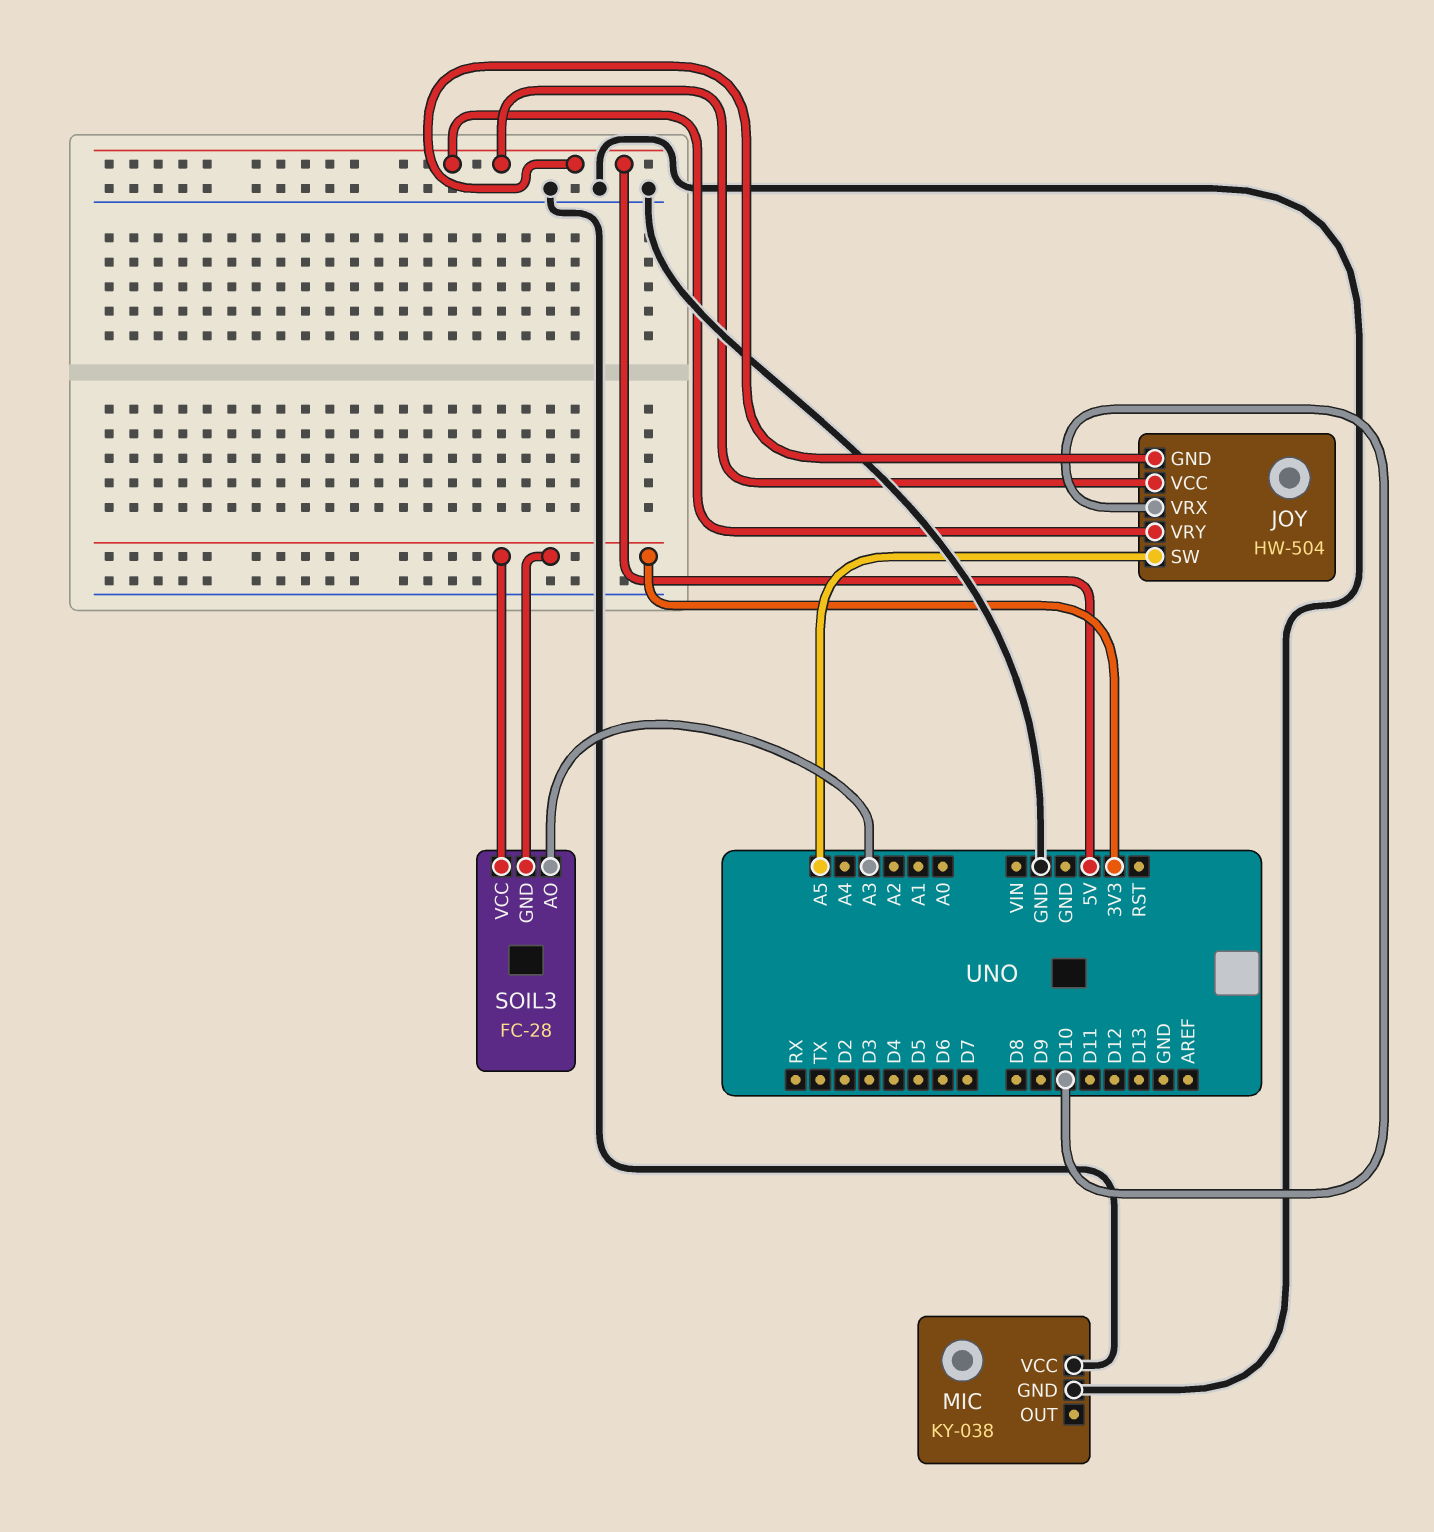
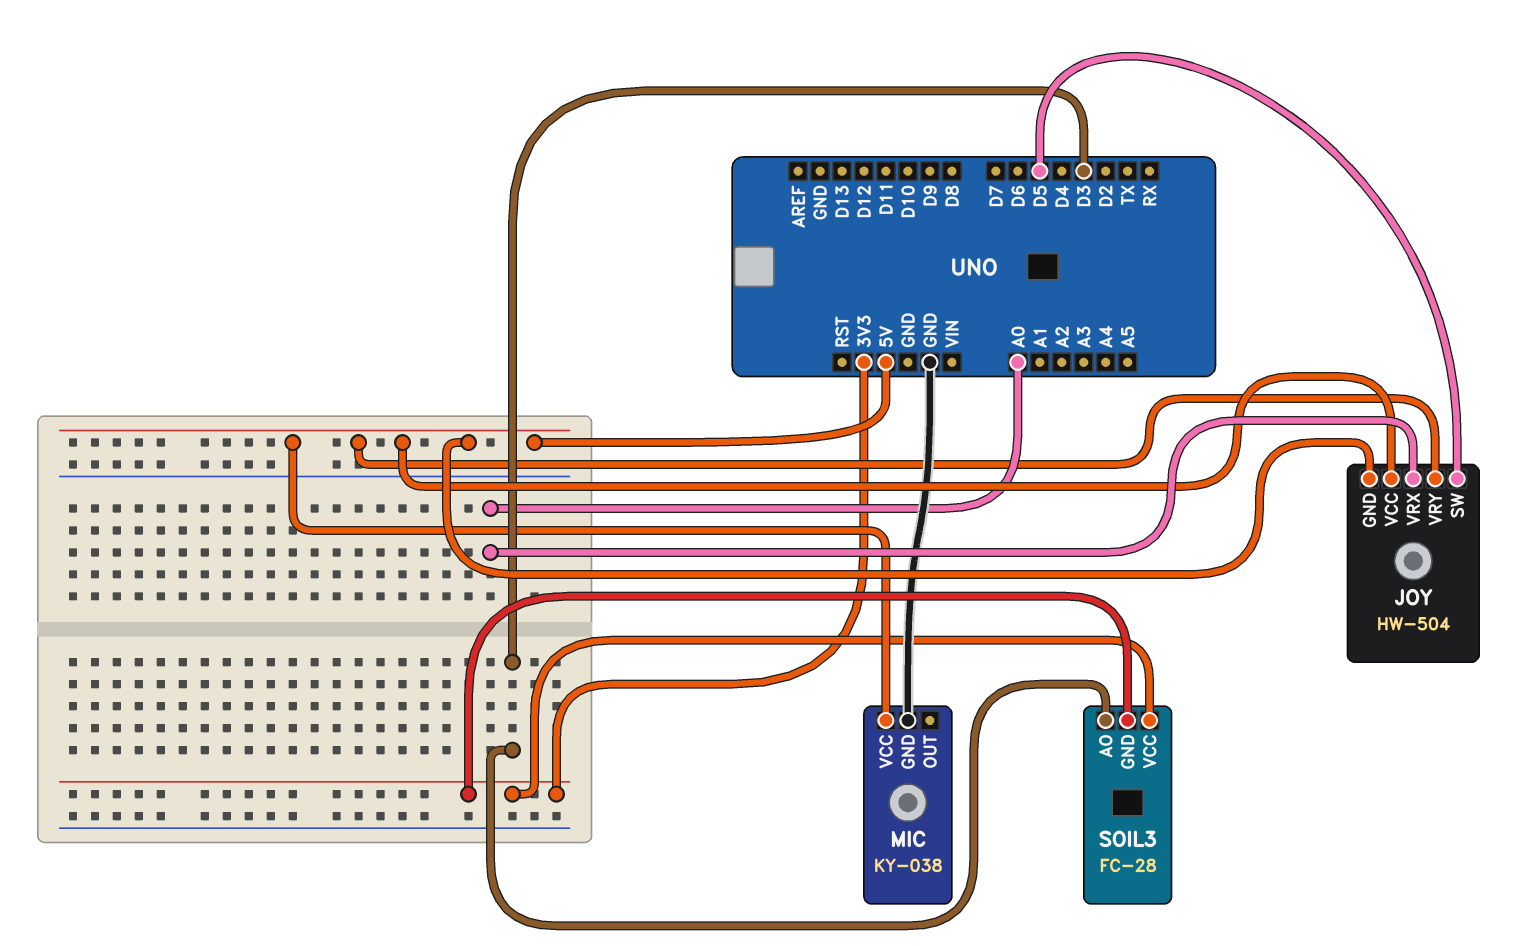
JOY pin SW: A5 -> D5
JOY pin VRX: D10 -> A0
MIC pin VCC: GND -> 5V
SOIL3 pin AO: A3 -> D3

